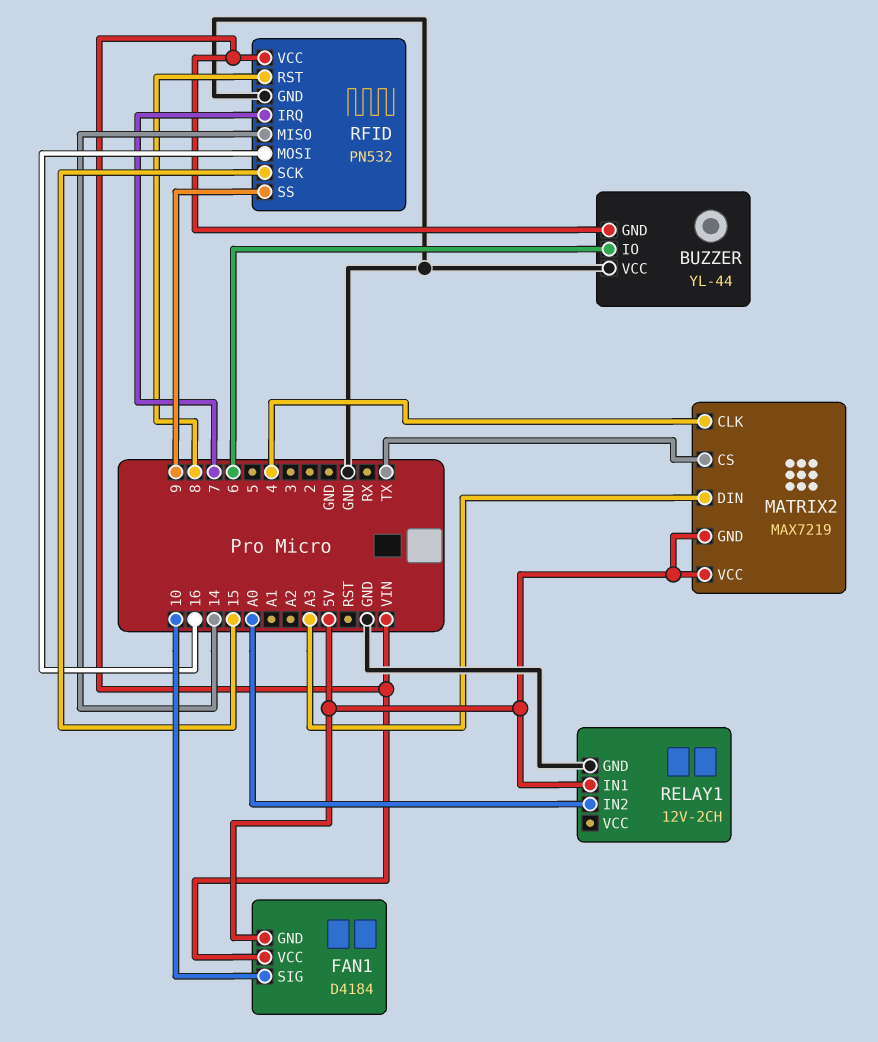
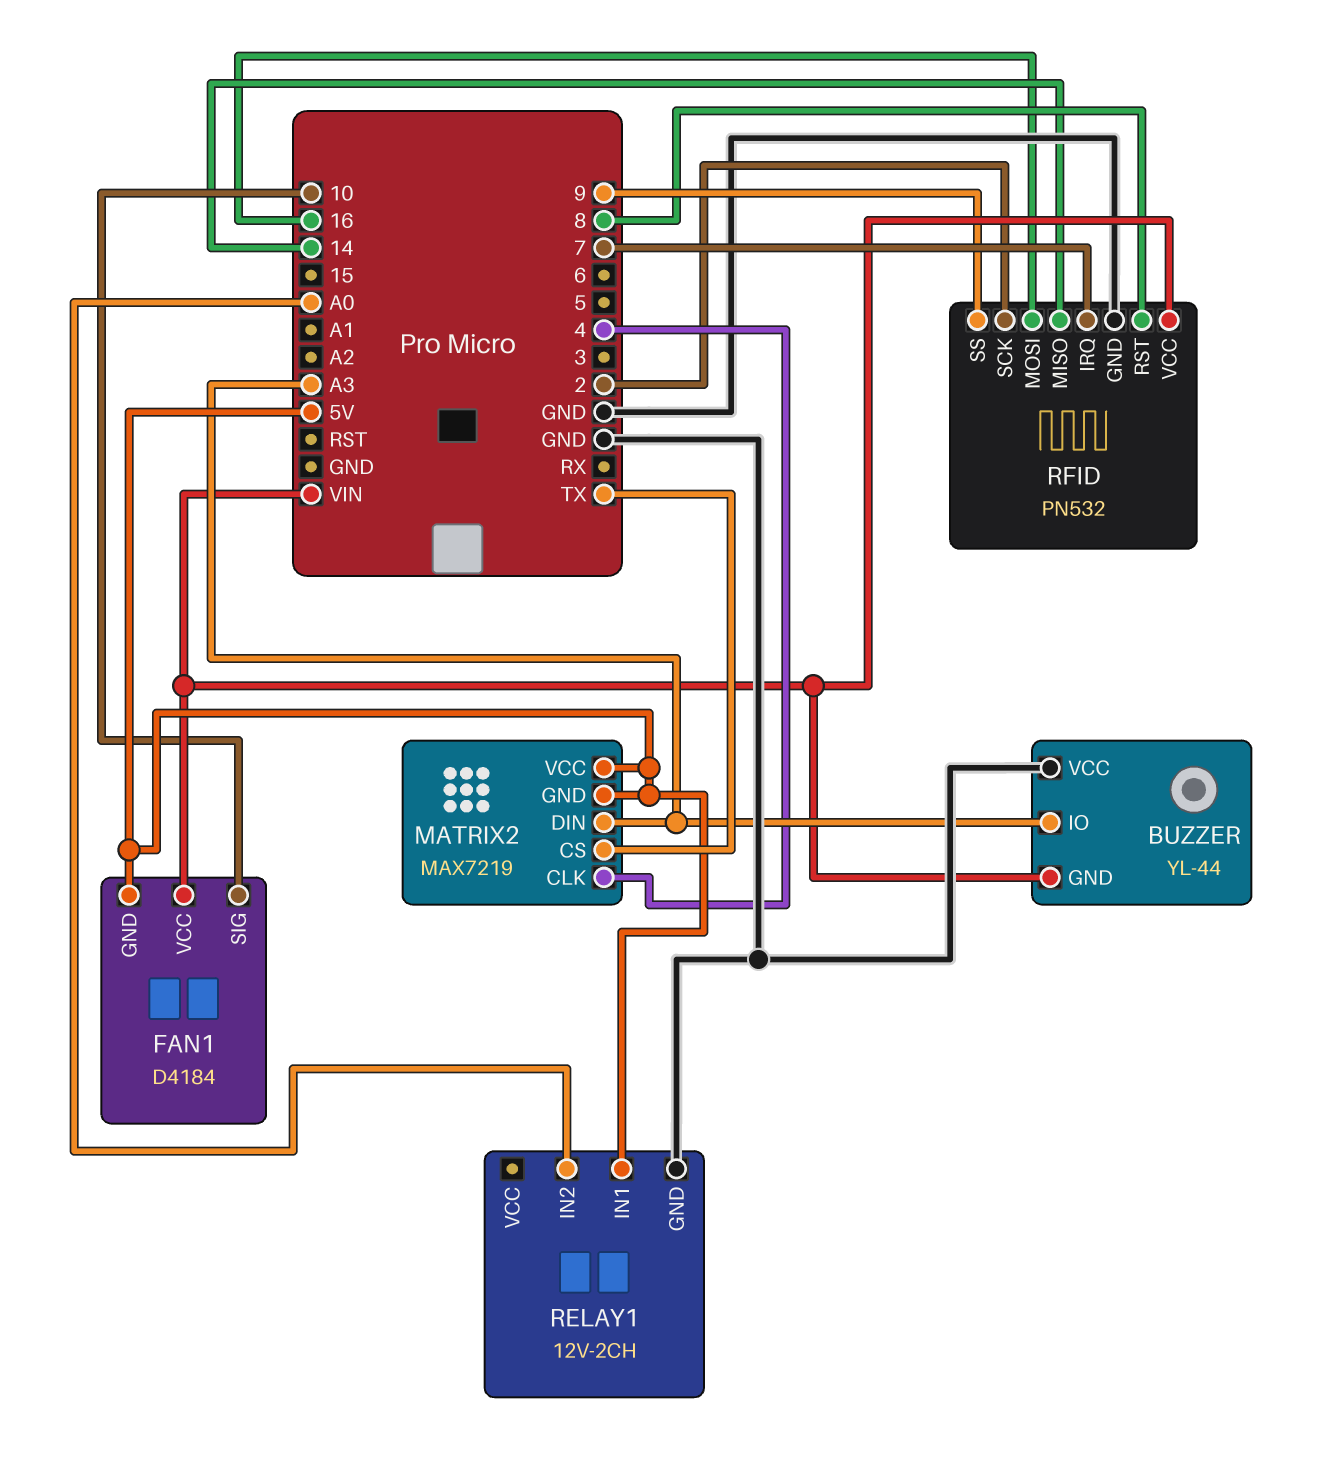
BUZZER pin IO: 6 -> A3
RFID pin SCK: 15 -> 2

